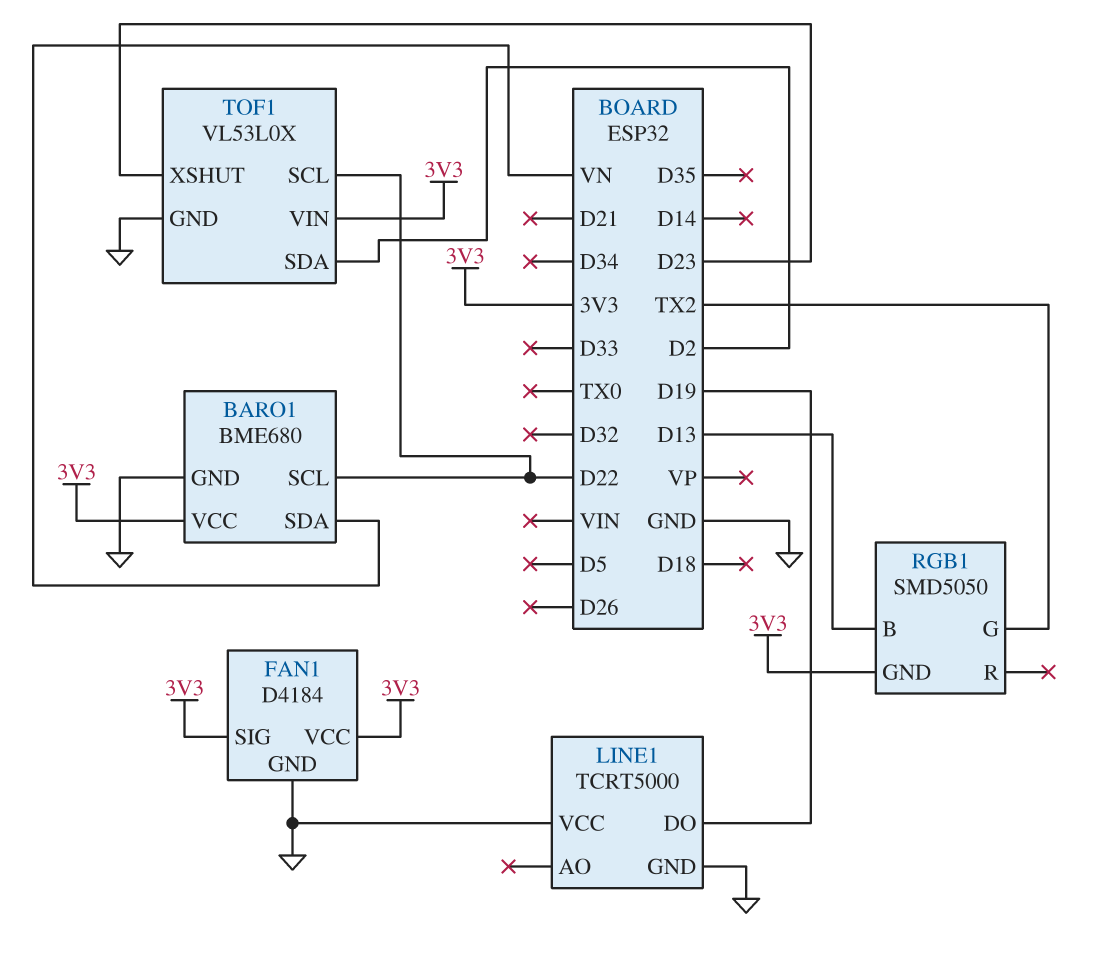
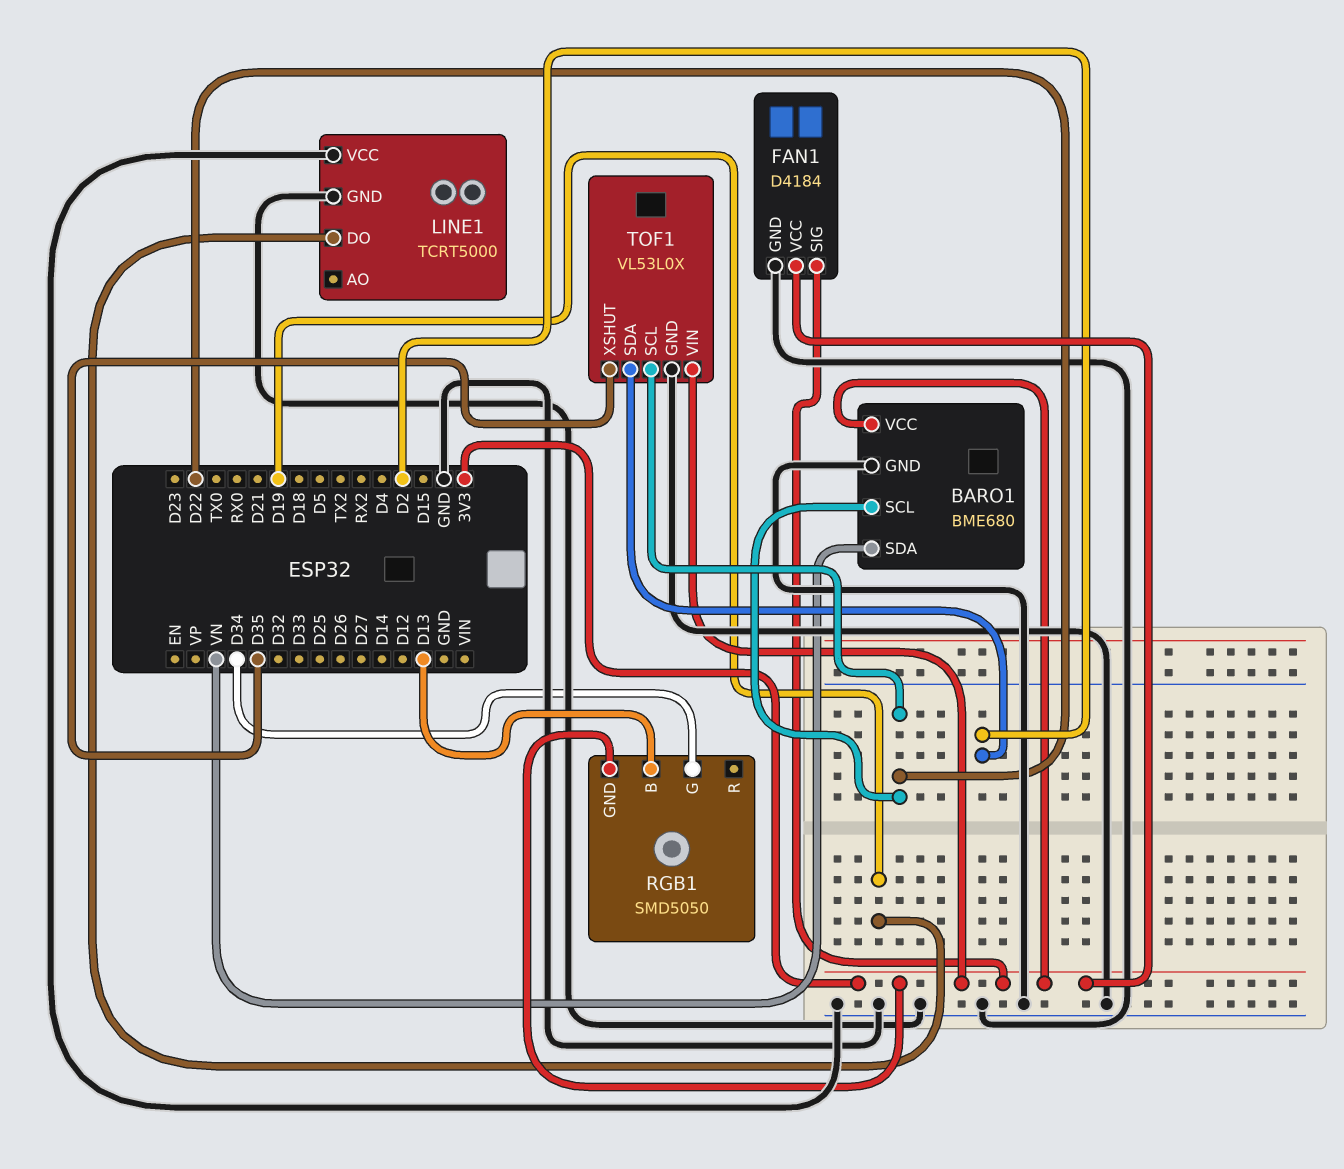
RGB1 pin G: TX2 -> D34
TOF1 pin XSHUT: D23 -> D35

